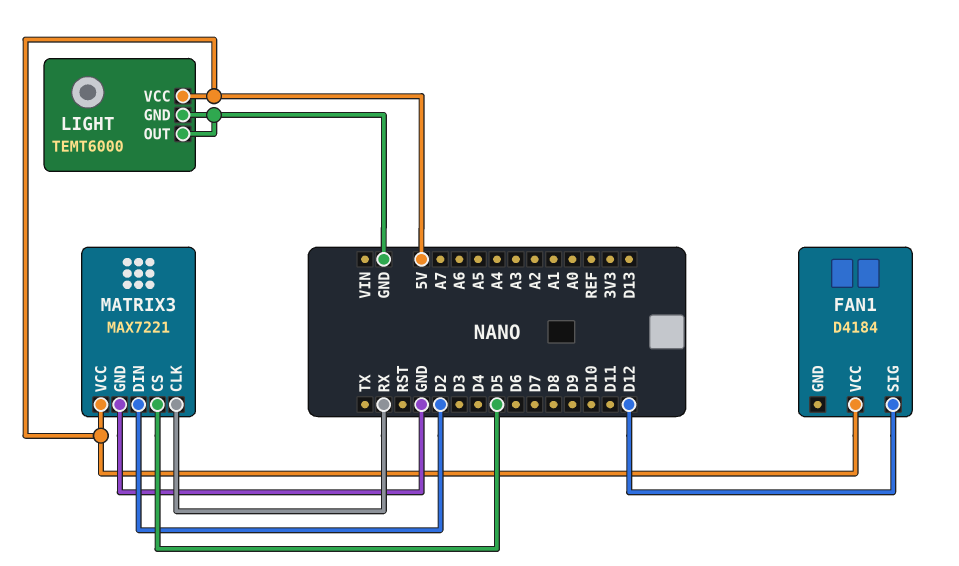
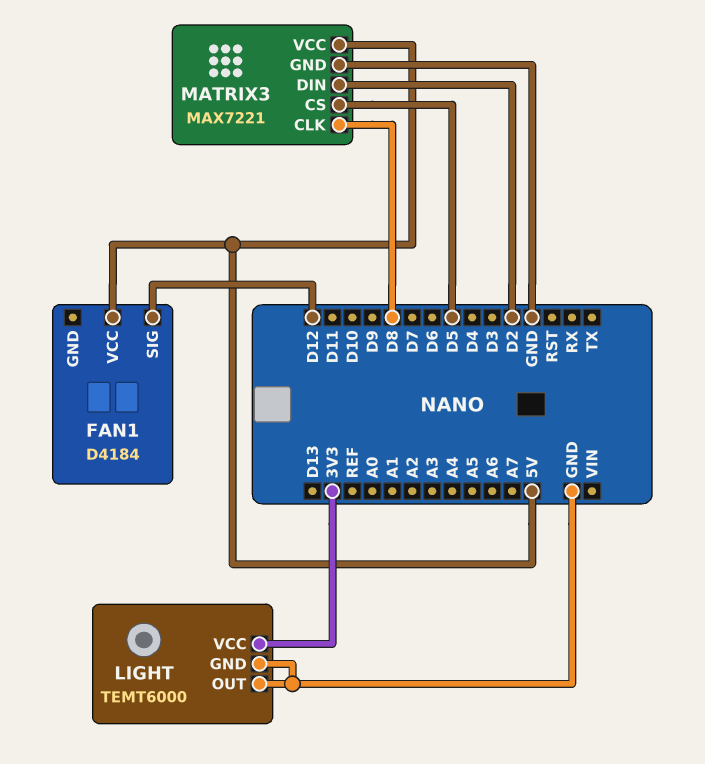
LIGHT pin VCC: 5V -> 3V3
MATRIX3 pin CLK: RX -> D8

